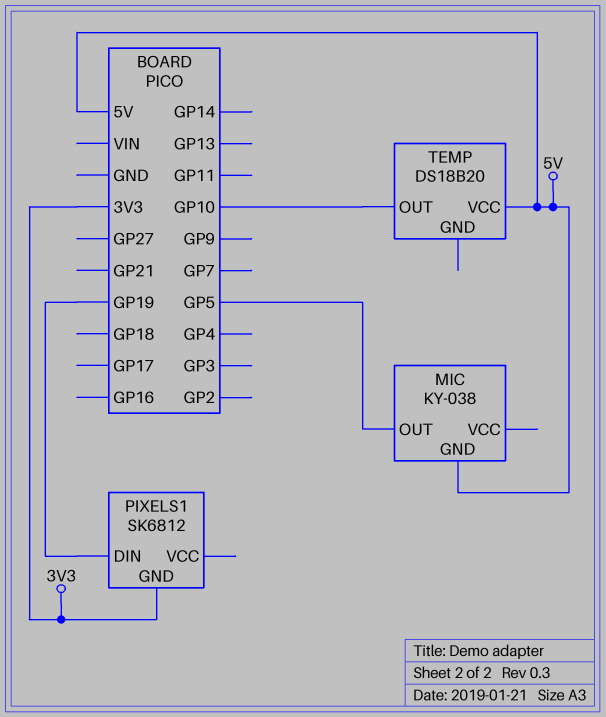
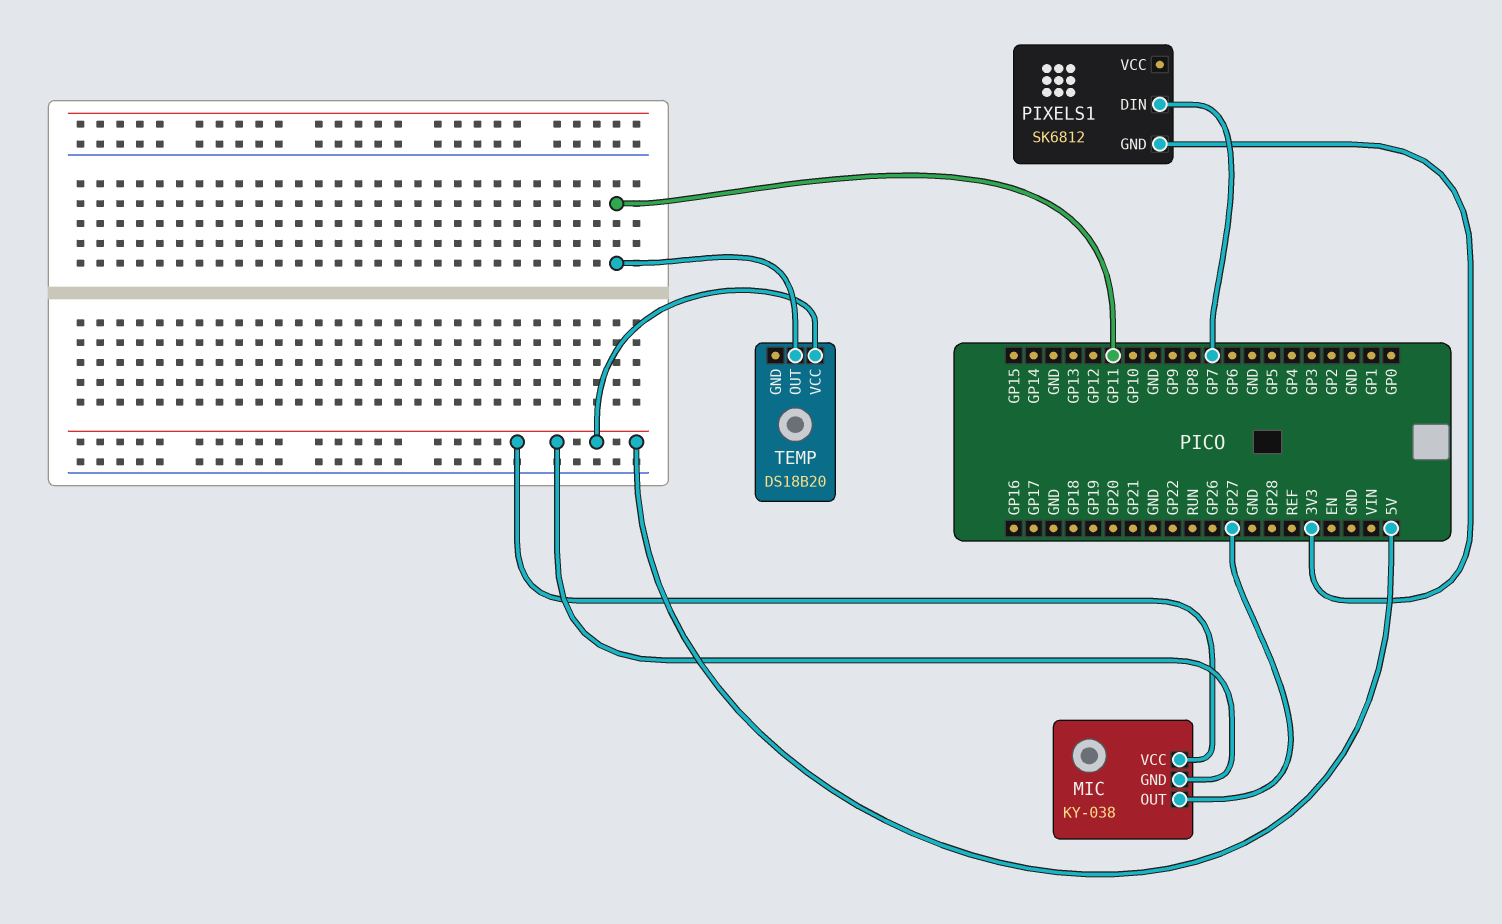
MIC pin OUT: GP5 -> GP27
MIC pin VCC: none -> 5V
PIXELS1 pin DIN: GP19 -> GP7
TEMP pin OUT: GP10 -> GP11

